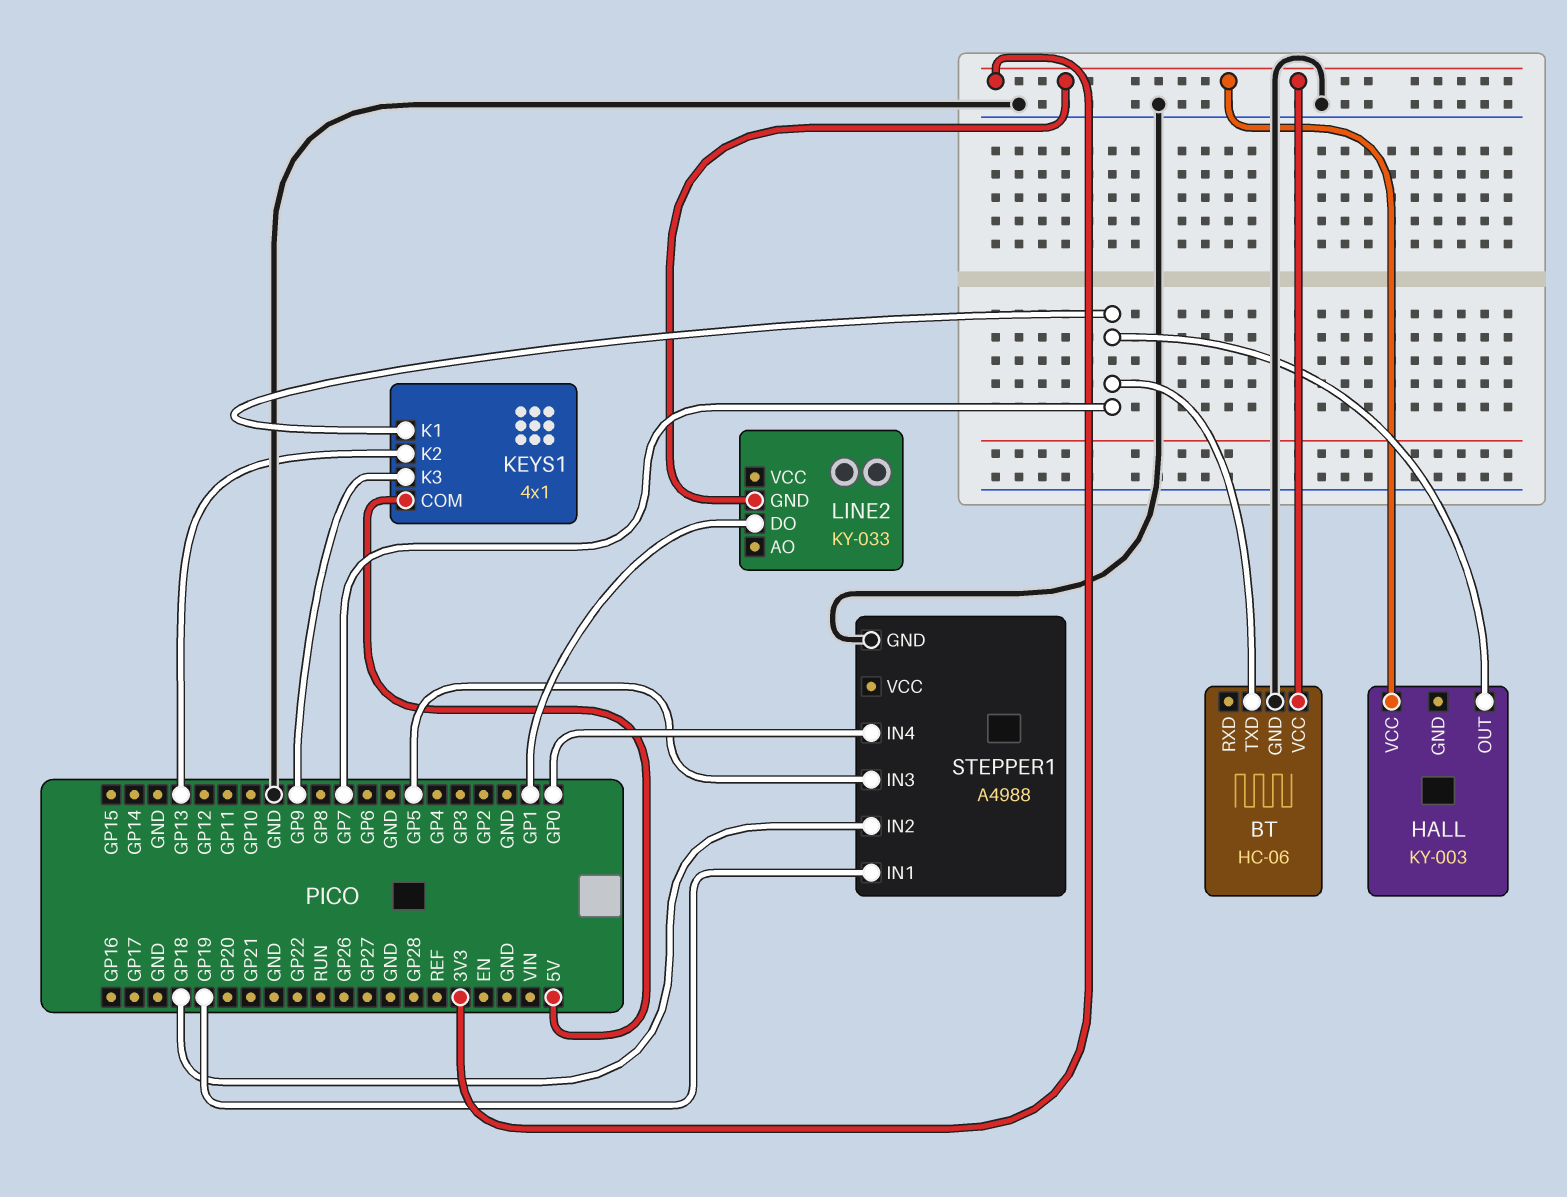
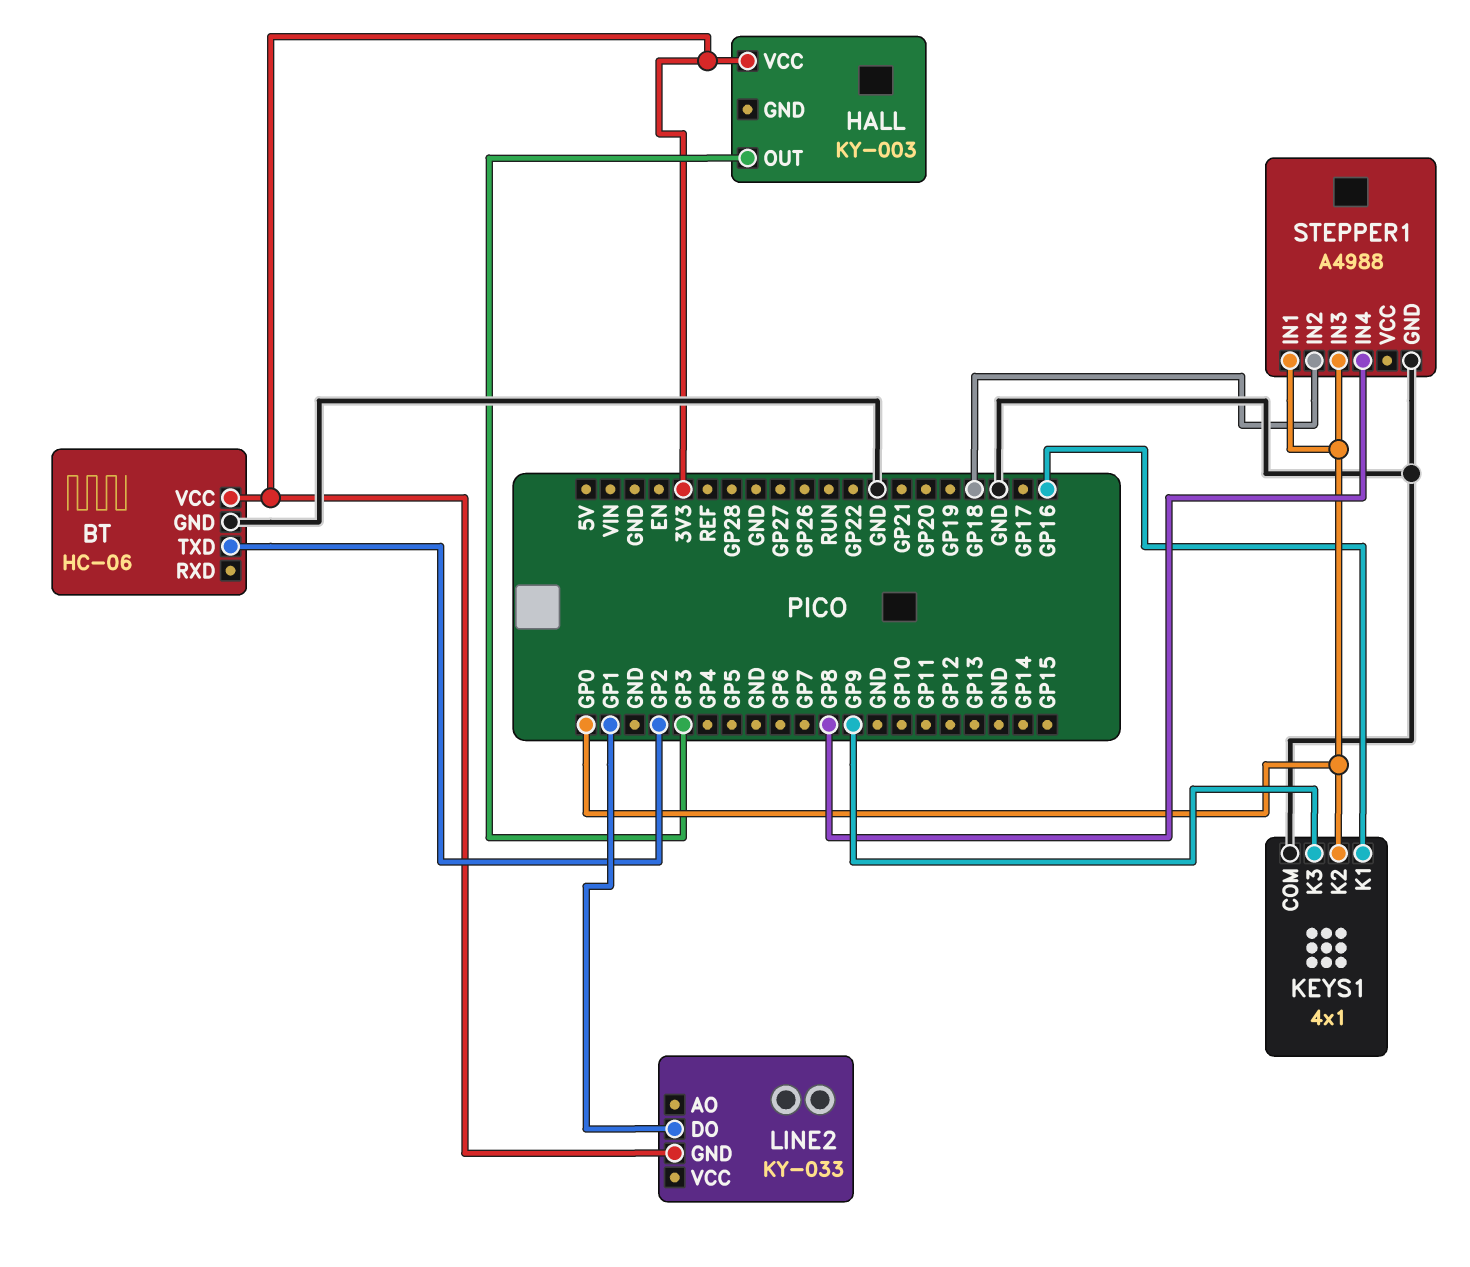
BT pin TXD: GP7 -> GP2
HALL pin OUT: GP7 -> GP3
KEYS1 pin COM: 5V -> GND
KEYS1 pin K1: GP7 -> GP16
KEYS1 pin K2: GP13 -> GP0
STEPPER1 pin IN1: GP19 -> GP0
STEPPER1 pin IN3: GP5 -> GP0
STEPPER1 pin IN4: GP0 -> GP8

